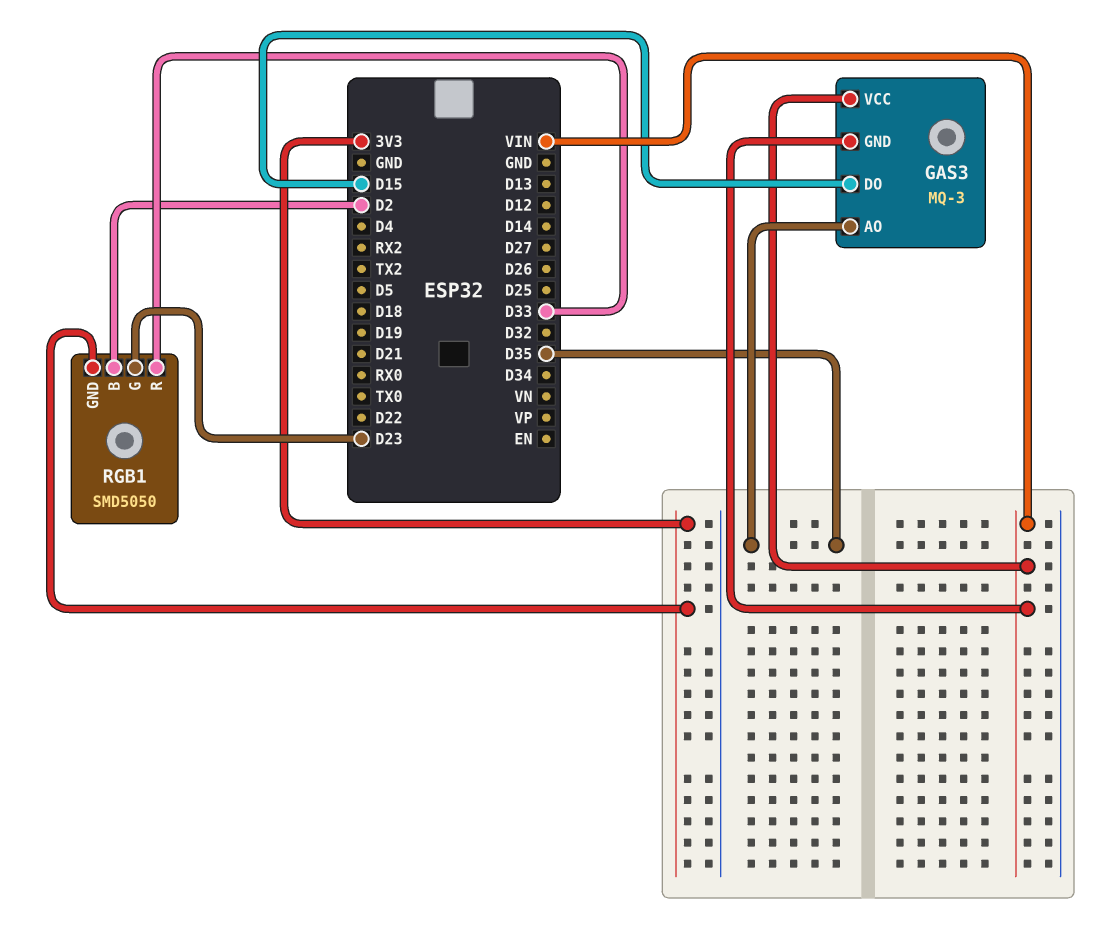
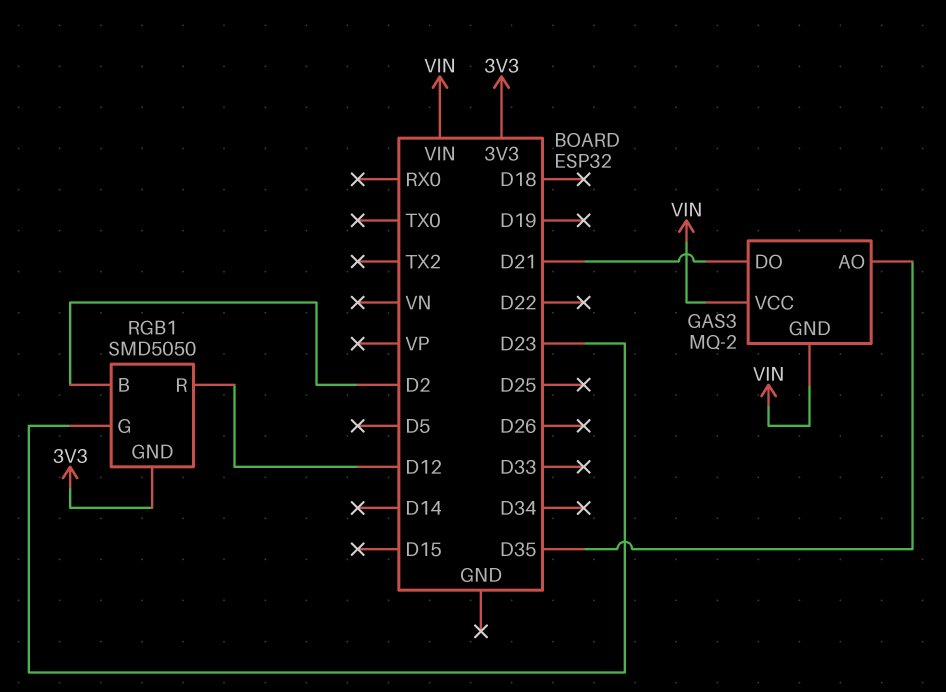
GAS3: MQ-3 -> MQ-2
GAS3 pin DO: D15 -> D21
RGB1 pin R: D33 -> D12

